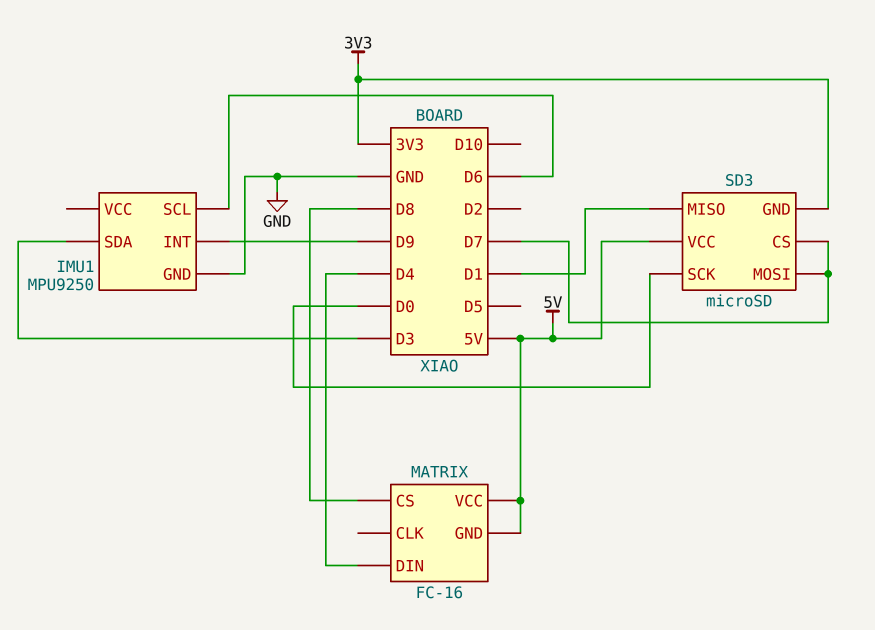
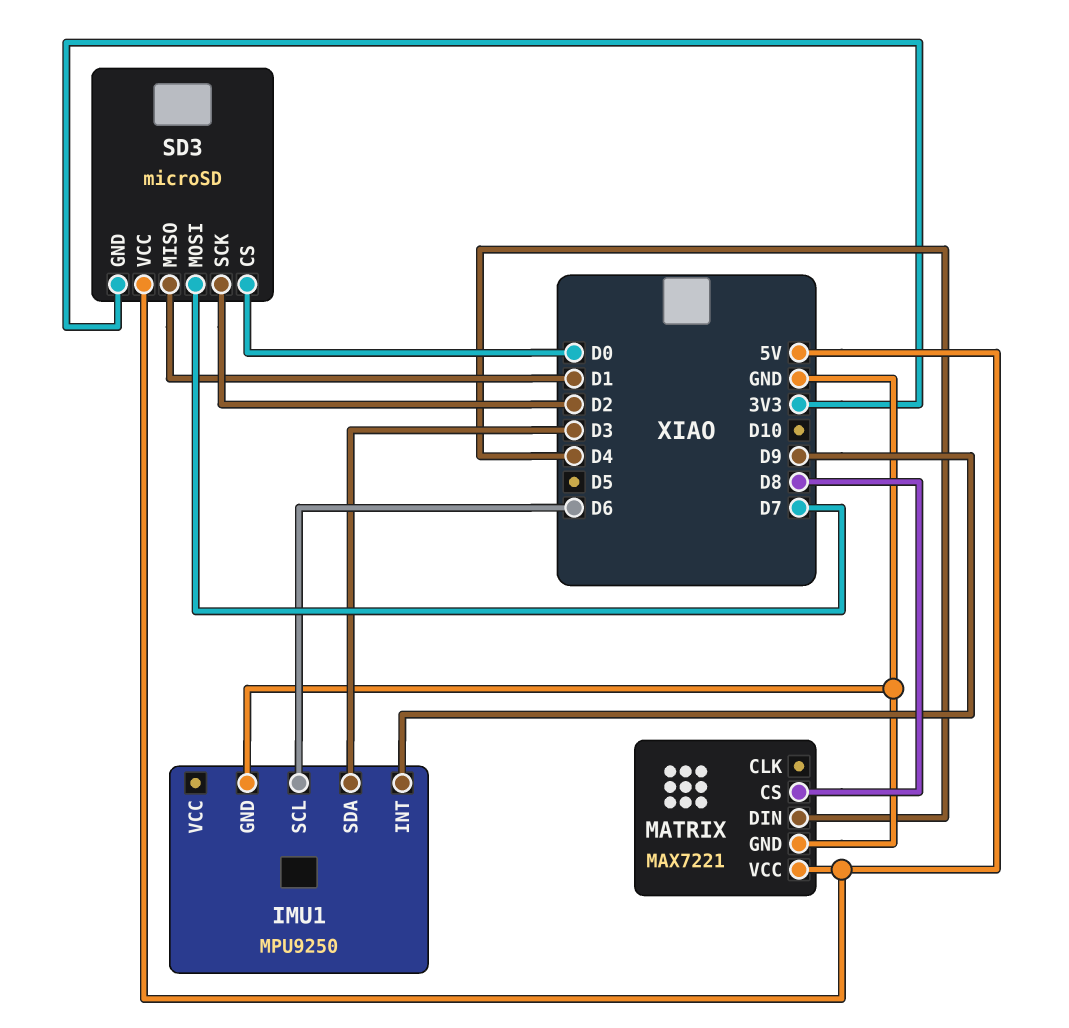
MATRIX: FC-16 -> MAX7221
MATRIX pin GND: 5V -> GND
SD3 pin CS: D7 -> D0
SD3 pin SCK: D0 -> D2

